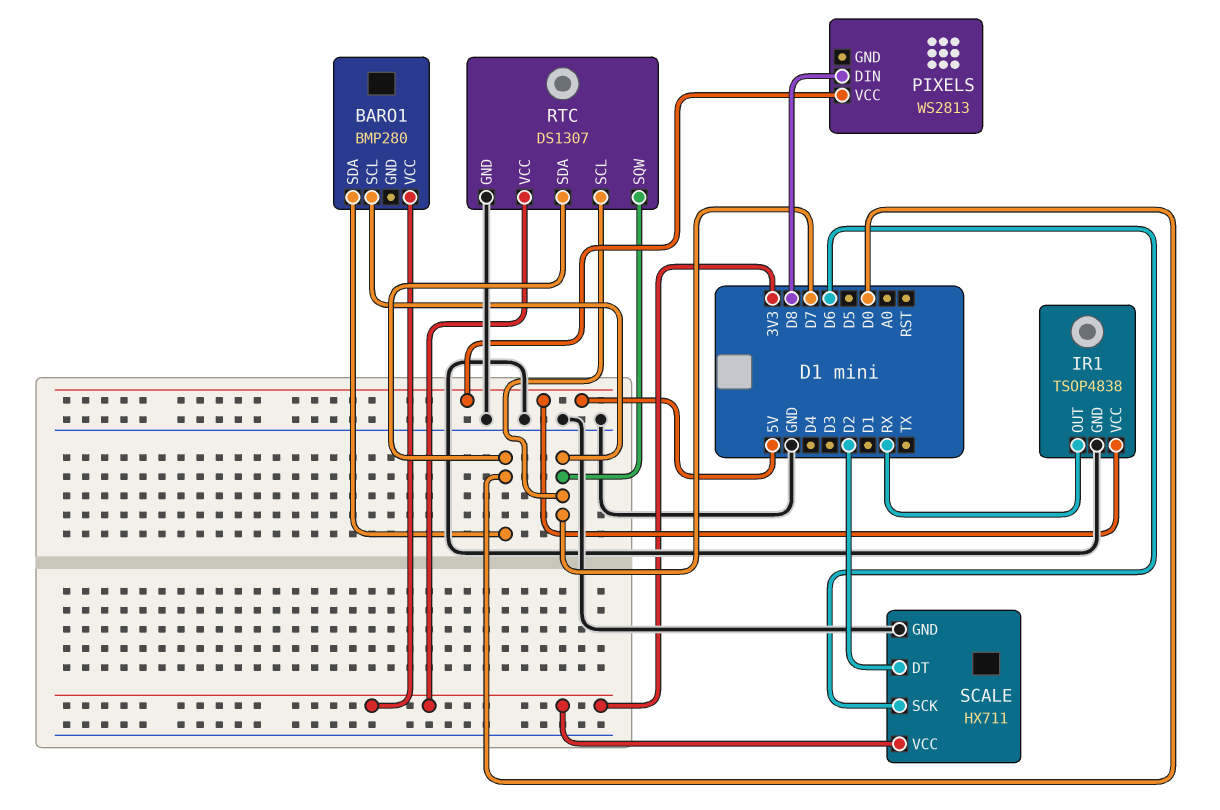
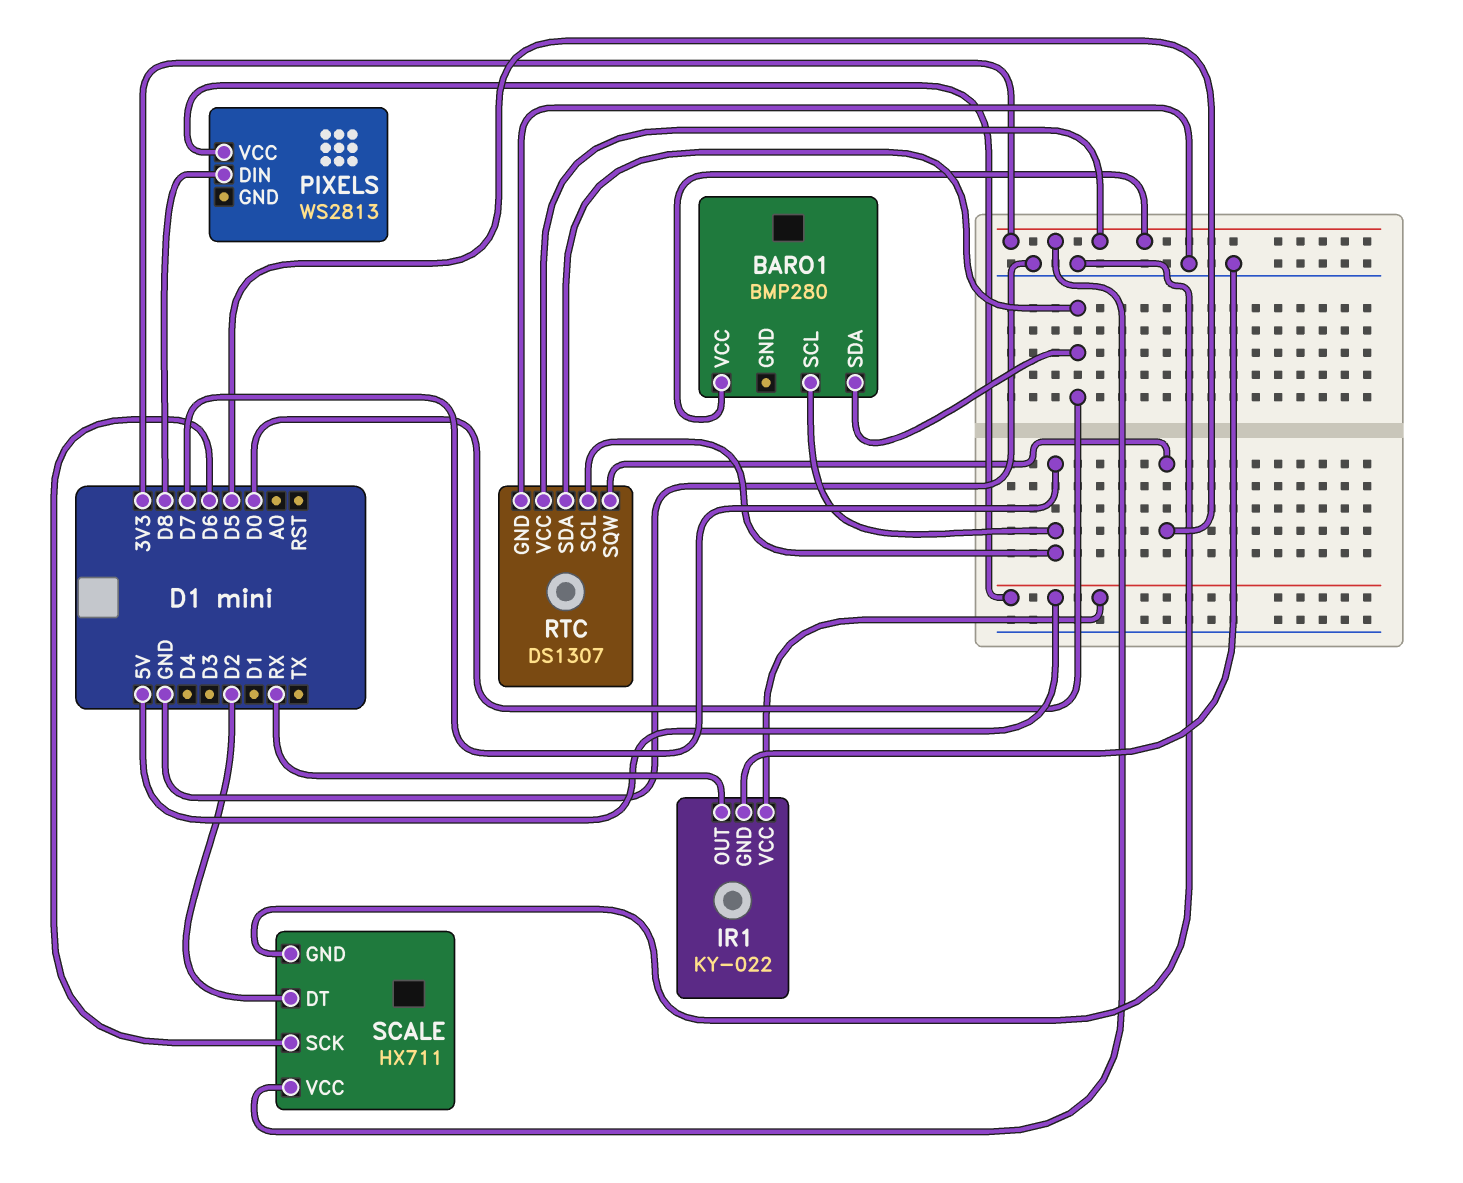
IR1: TSOP4838 -> KY-022
RTC pin SQW: D7 -> D5

